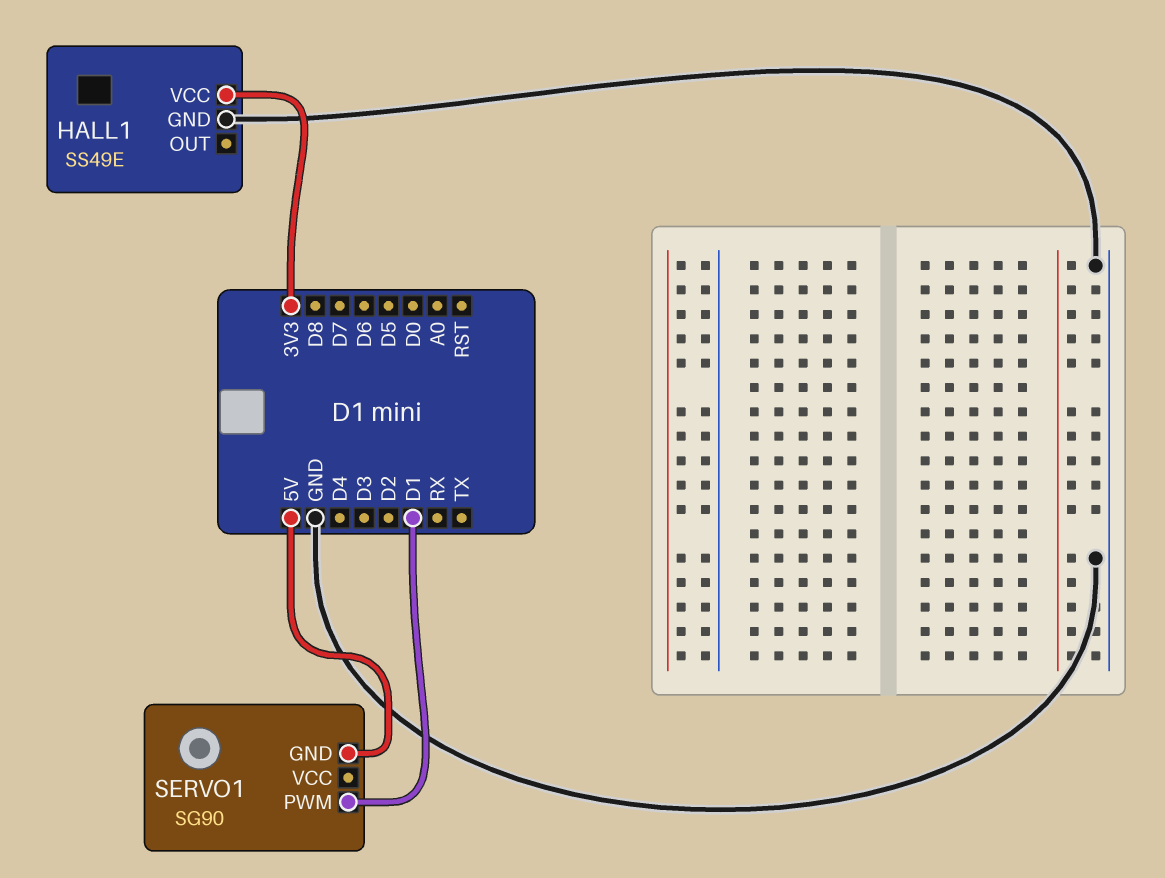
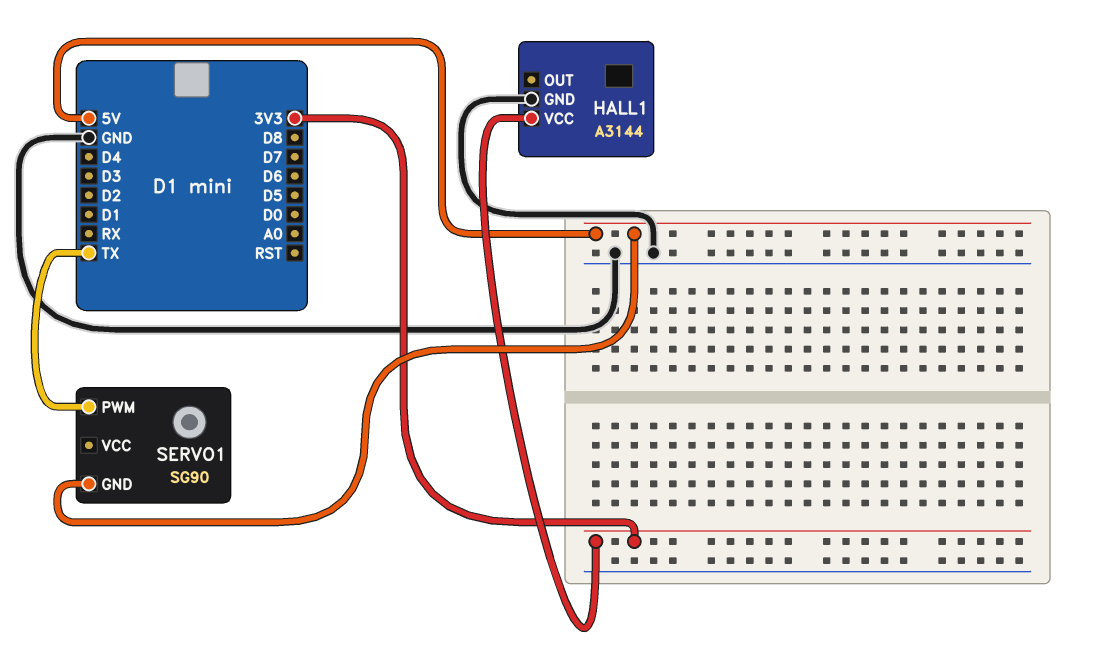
HALL1: SS49E -> A3144
SERVO1 pin PWM: D1 -> TX

